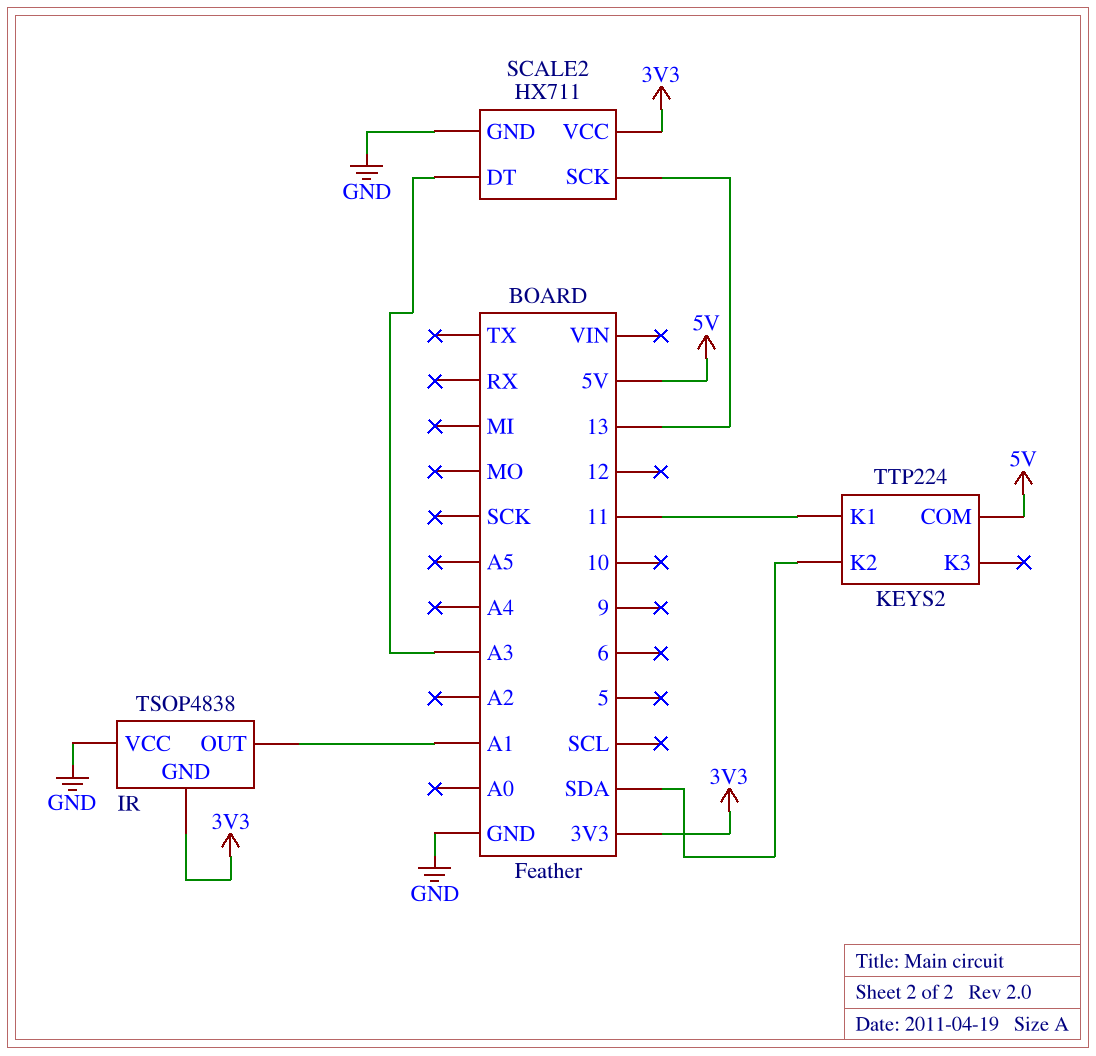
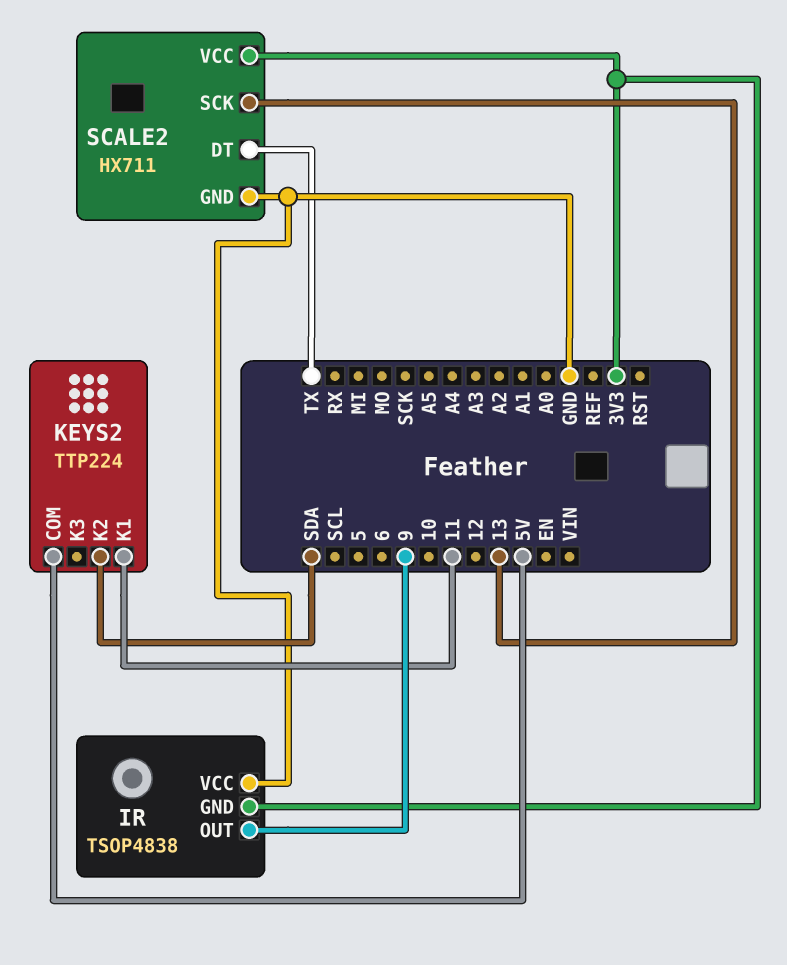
IR pin OUT: A1 -> 9
SCALE2 pin DT: A3 -> TX

